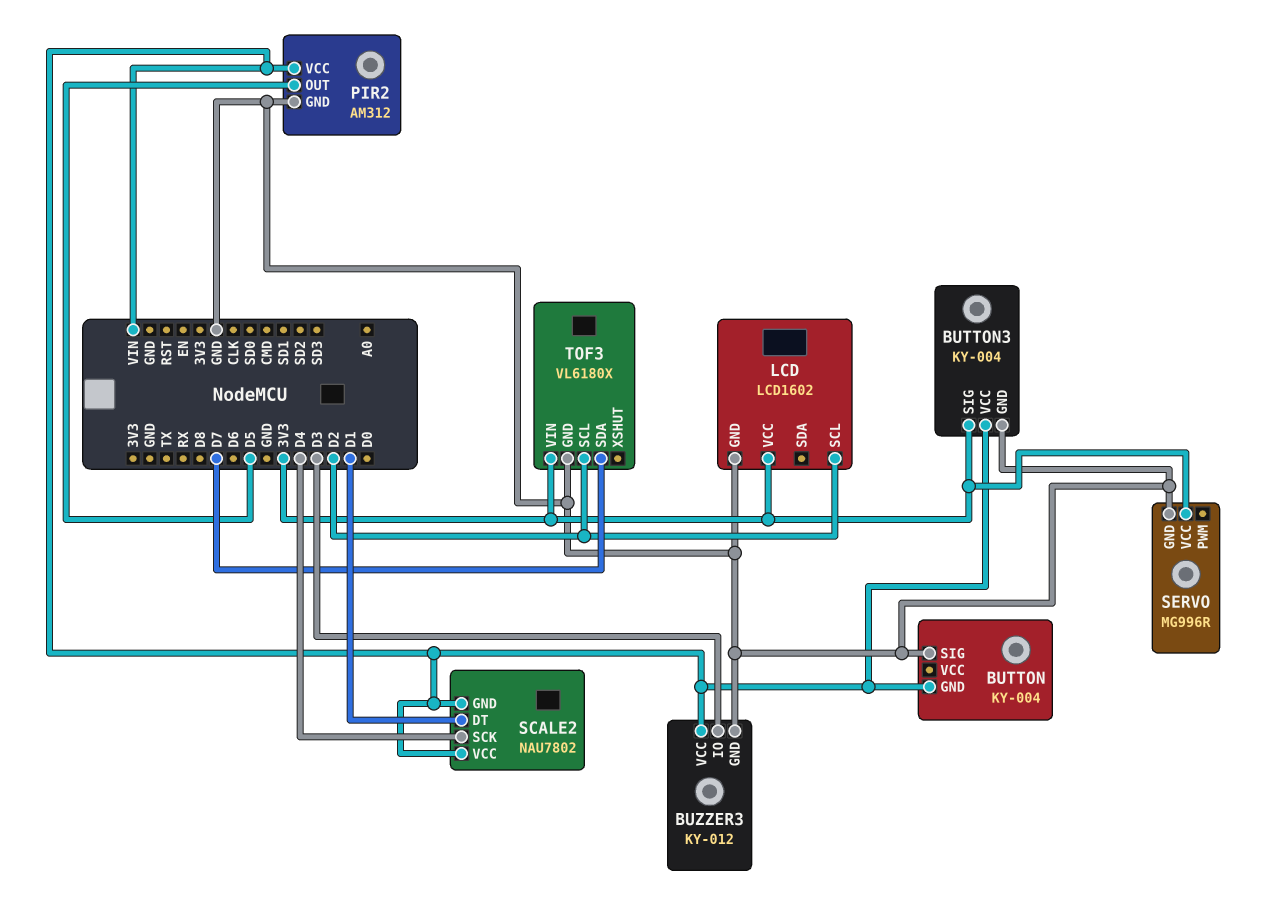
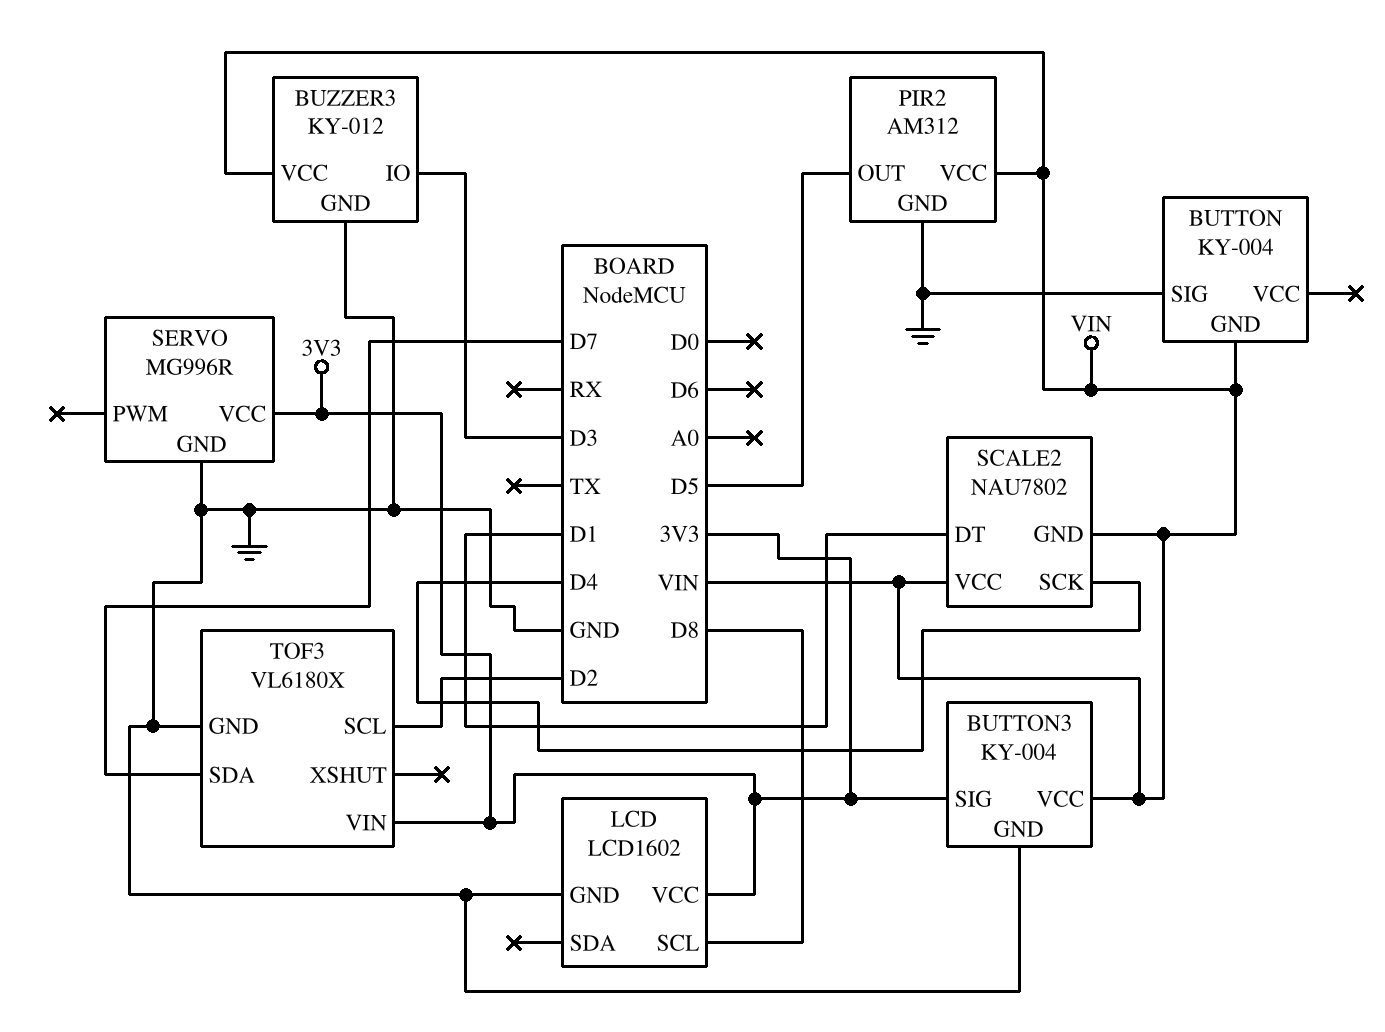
LCD pin SCL: D2 -> D8

